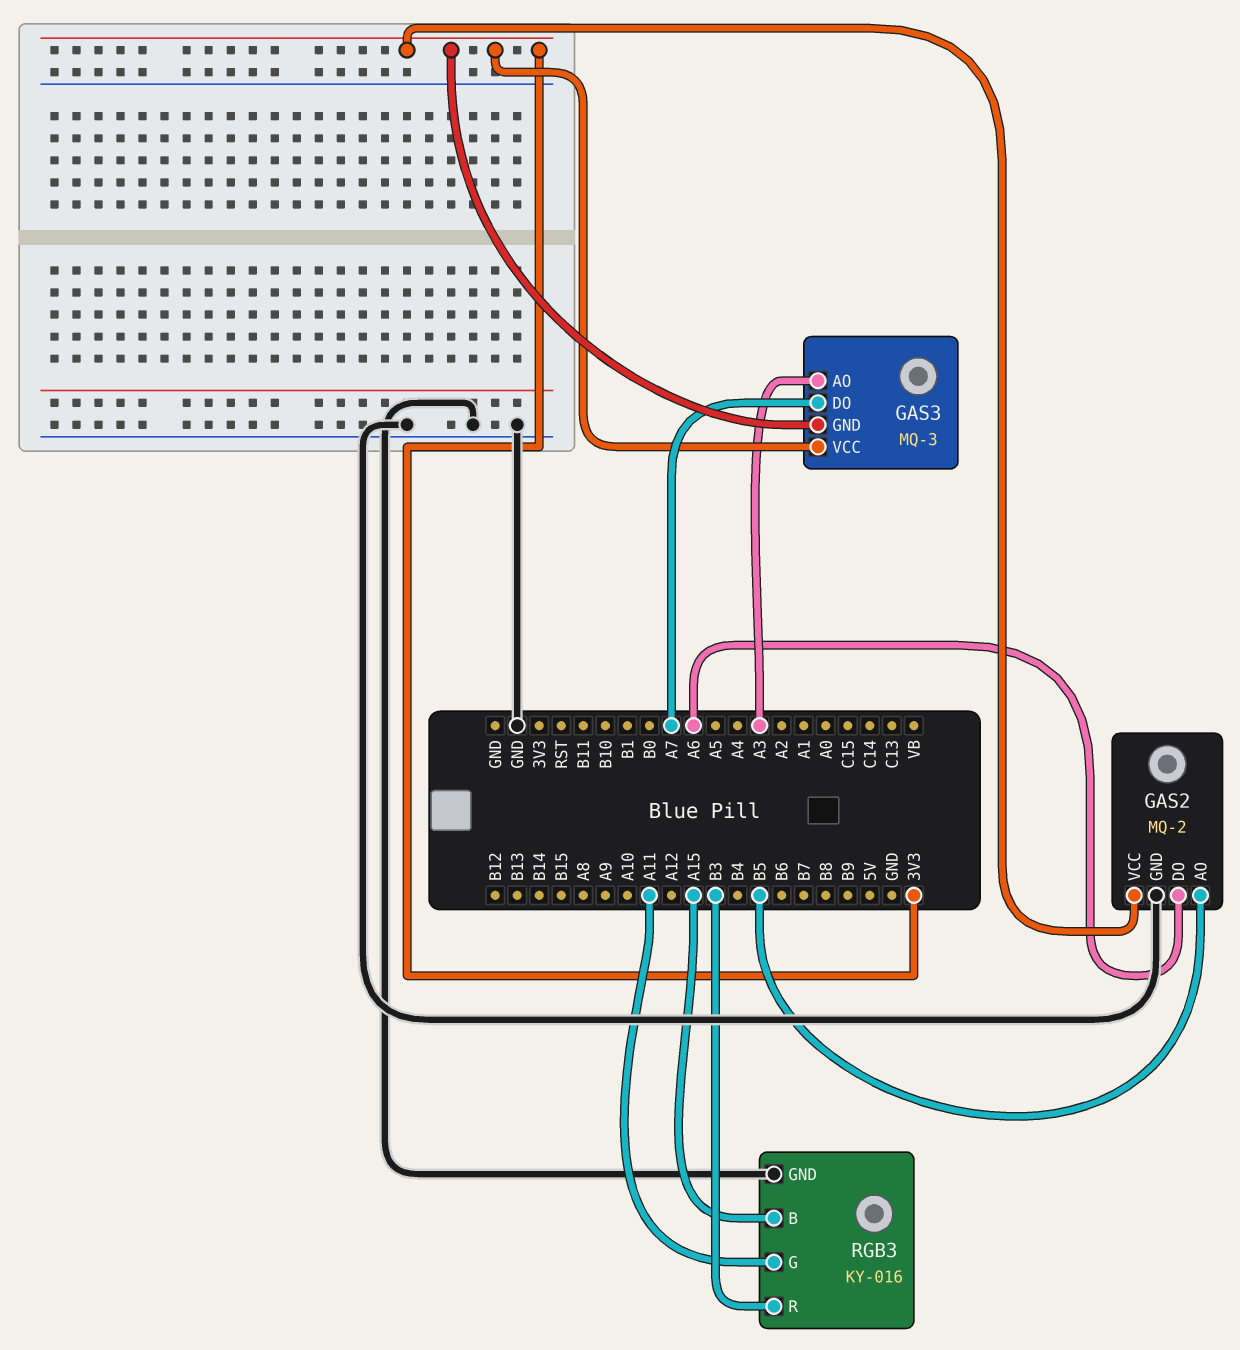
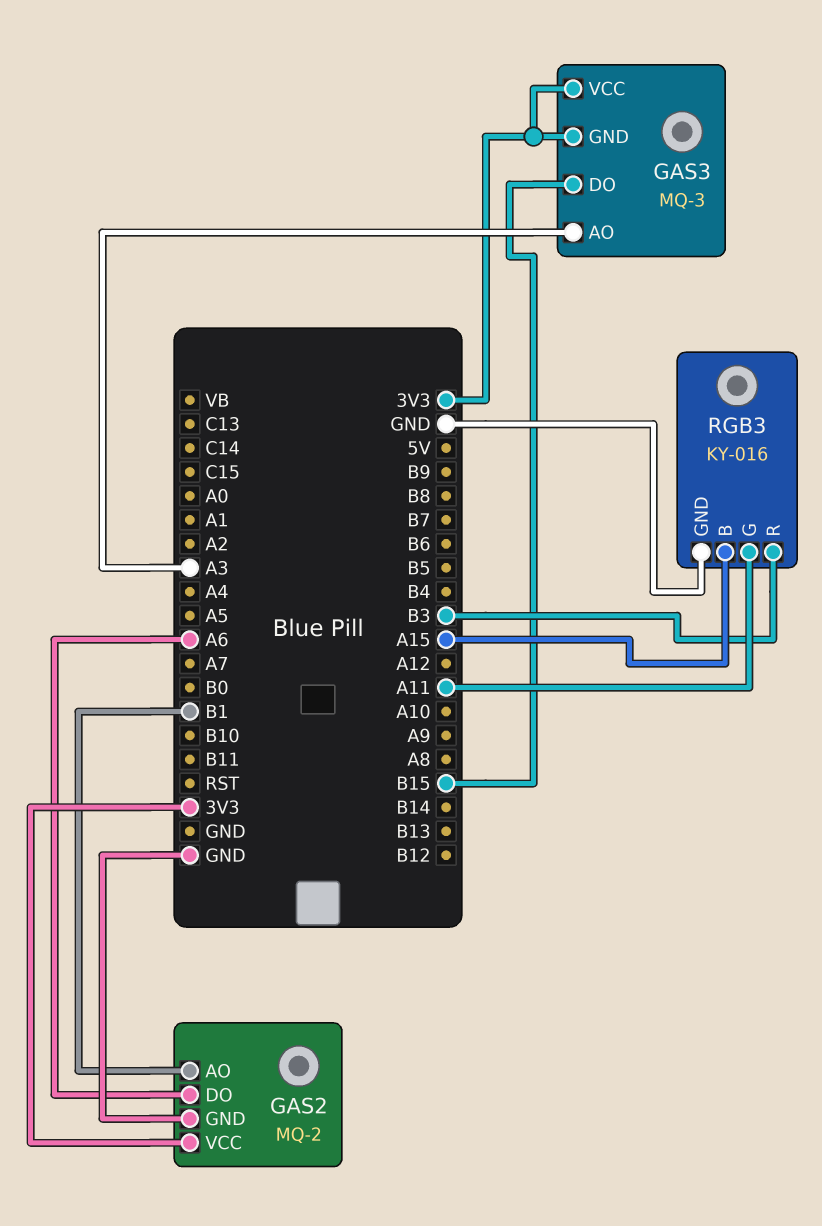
GAS2 pin AO: B5 -> B1
GAS3 pin DO: A7 -> B15

